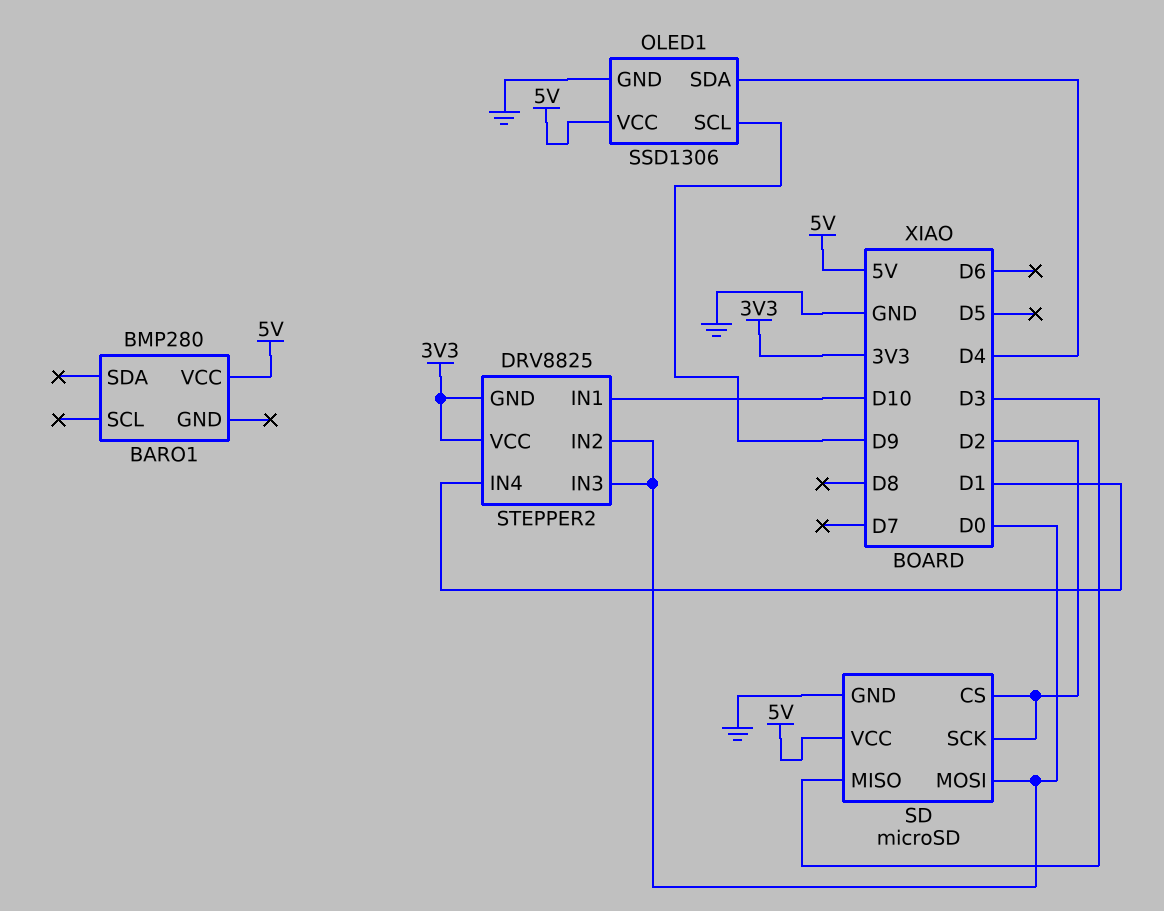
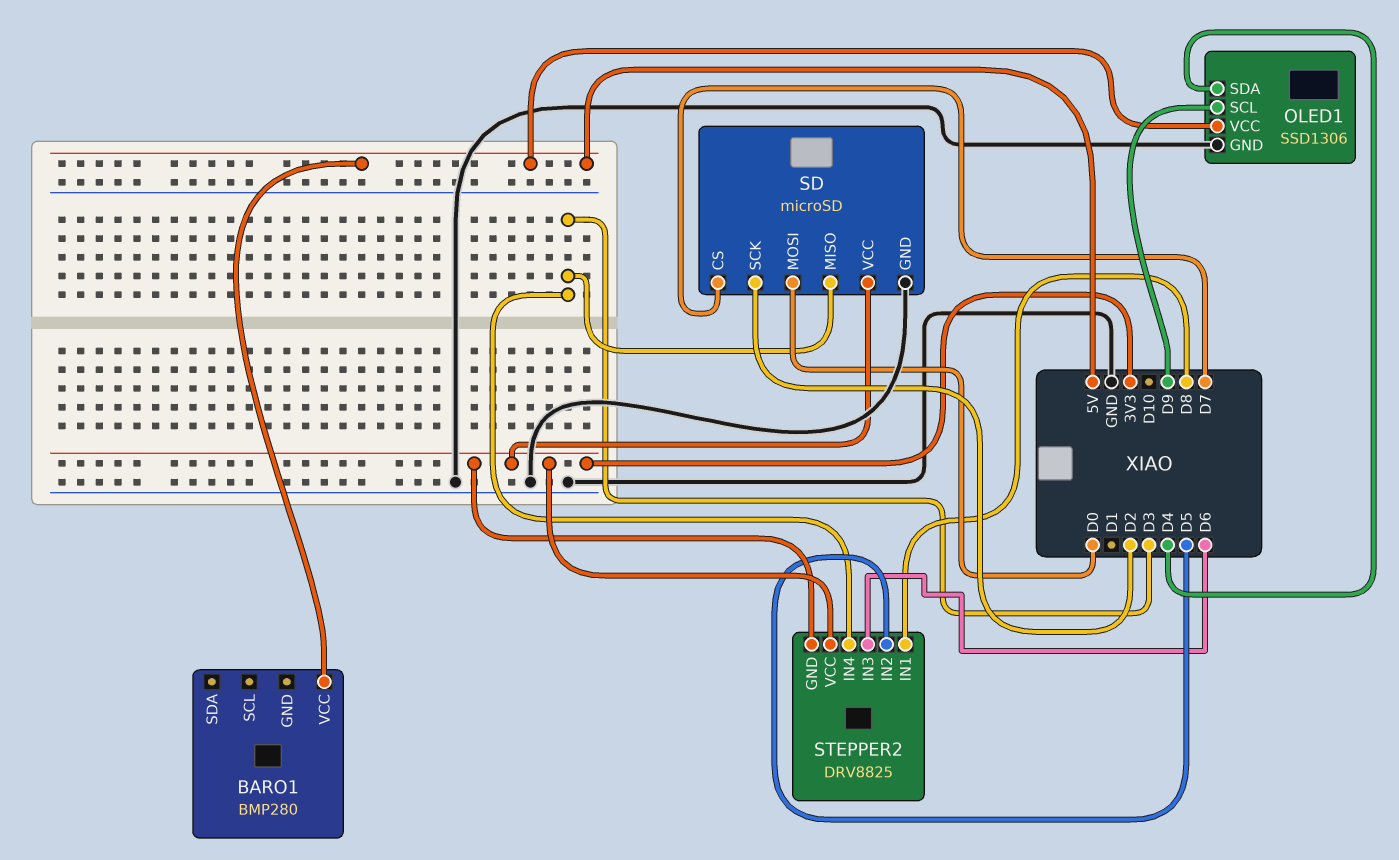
SD pin CS: D2 -> D7
SD pin VCC: 5V -> 3V3
STEPPER2 pin IN1: D10 -> D8
STEPPER2 pin IN2: D0 -> D5
STEPPER2 pin IN3: D0 -> D6
STEPPER2 pin IN4: D1 -> D3

